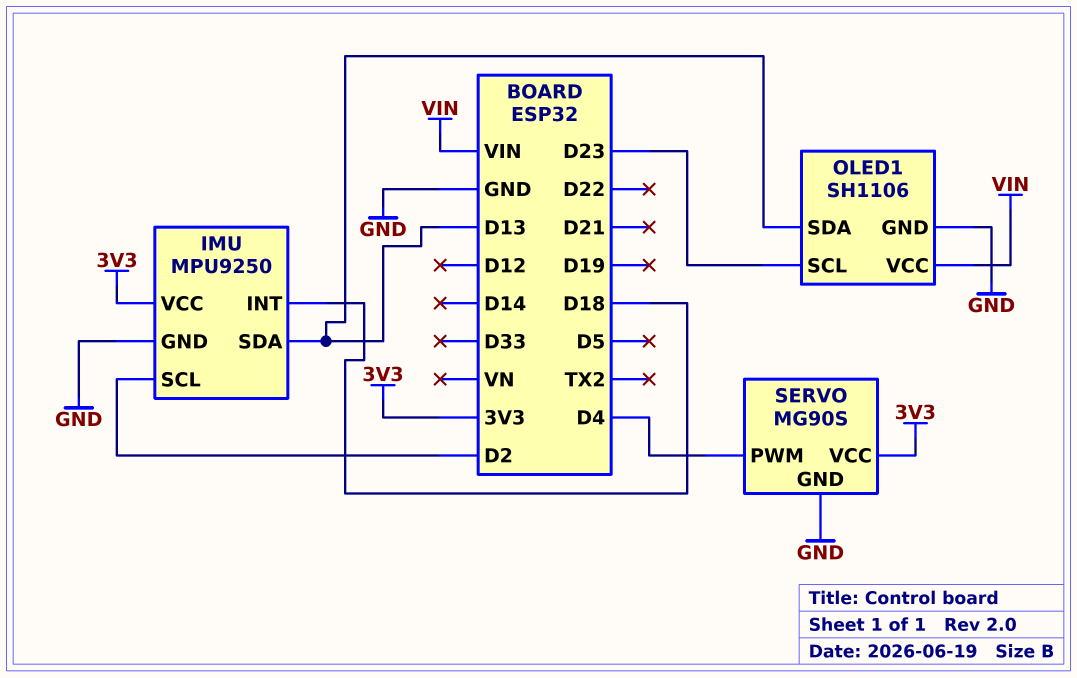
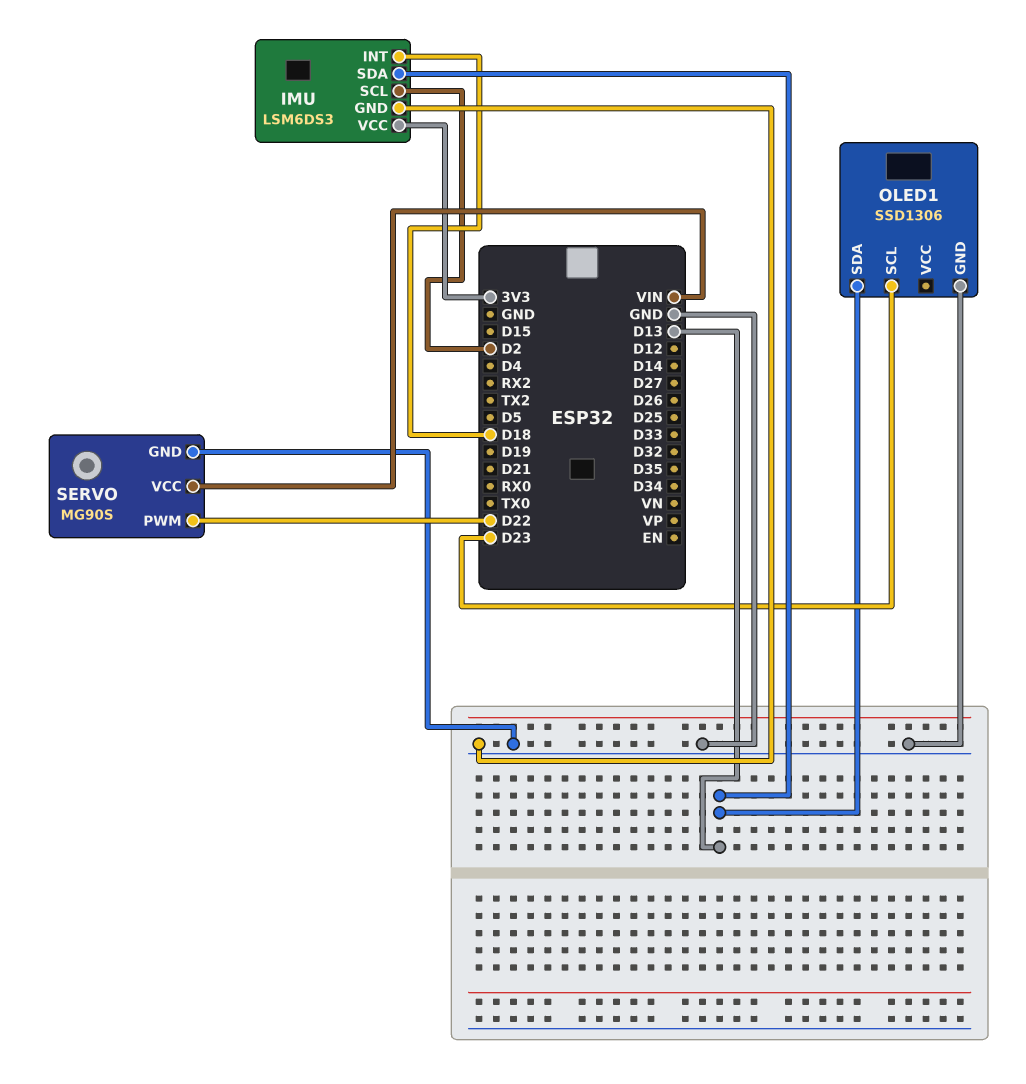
IMU: MPU9250 -> LSM6DS3
OLED1: SH1106 -> SSD1306
OLED1 pin VCC: VIN -> none
SERVO pin PWM: D4 -> D22
SERVO pin VCC: 3V3 -> VIN

